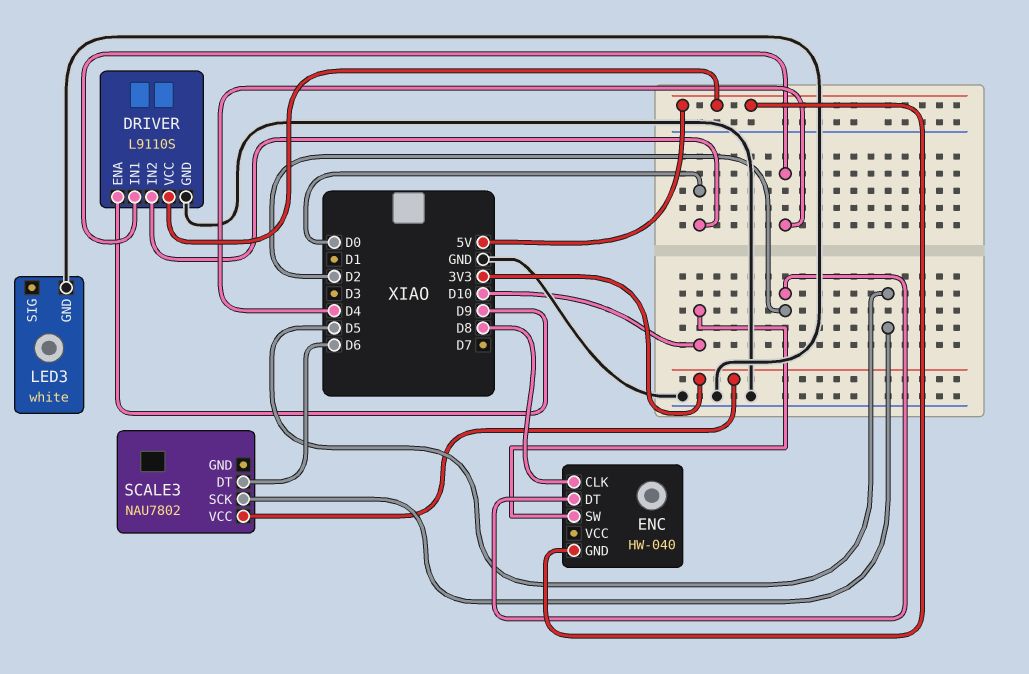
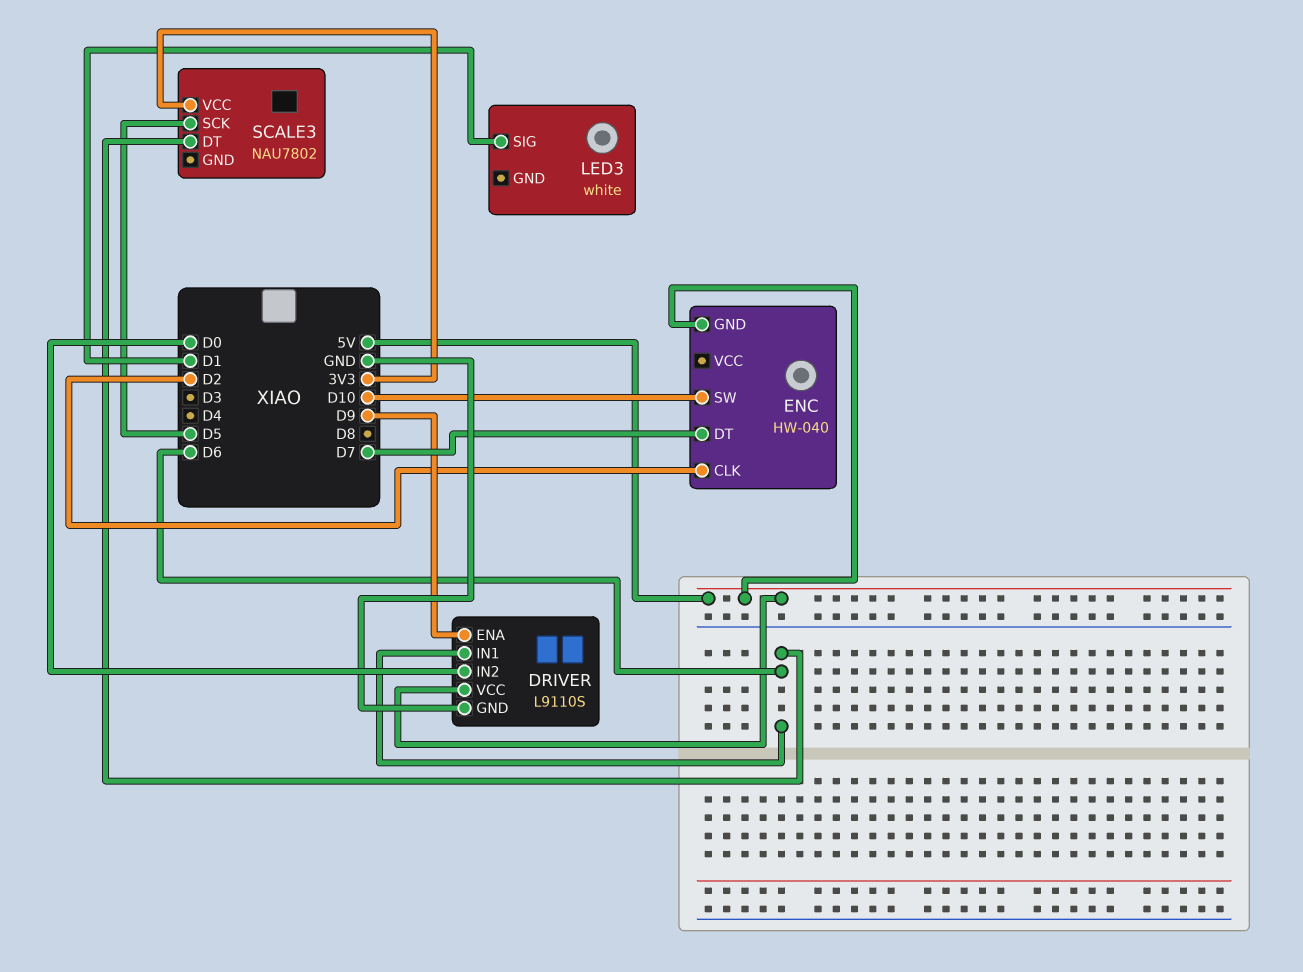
DRIVER pin IN1: D4 -> D6
ENC pin CLK: D8 -> D2
ENC pin DT: D2 -> D7
LED3 pin GND: GND -> none
LED3 pin SIG: none -> D1

